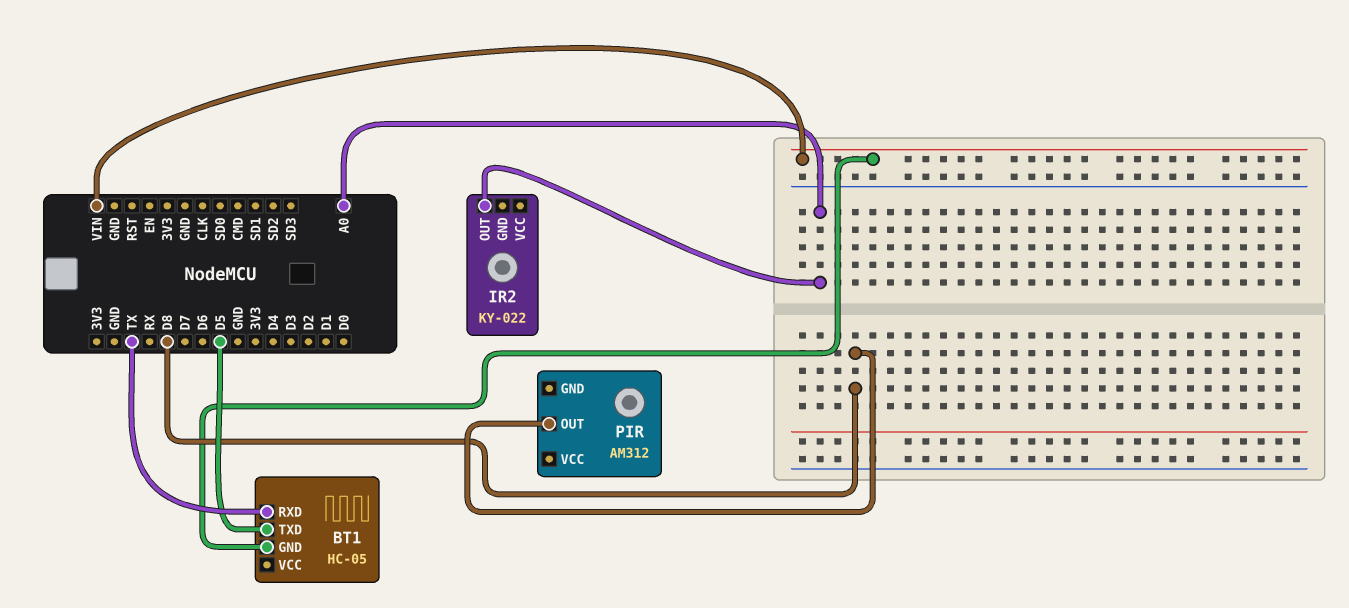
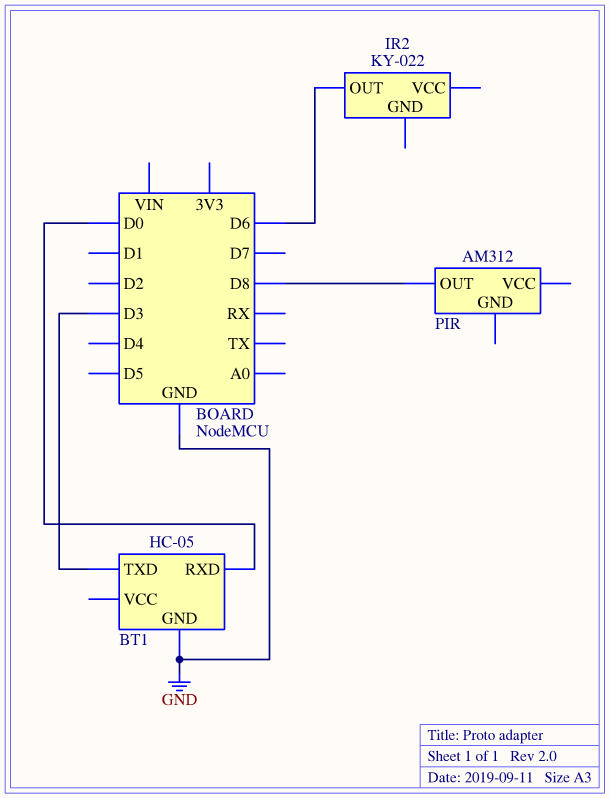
BT1 pin GND: VIN -> GND
BT1 pin RXD: TX -> D0
BT1 pin TXD: D5 -> D3
IR2 pin OUT: A0 -> D6

